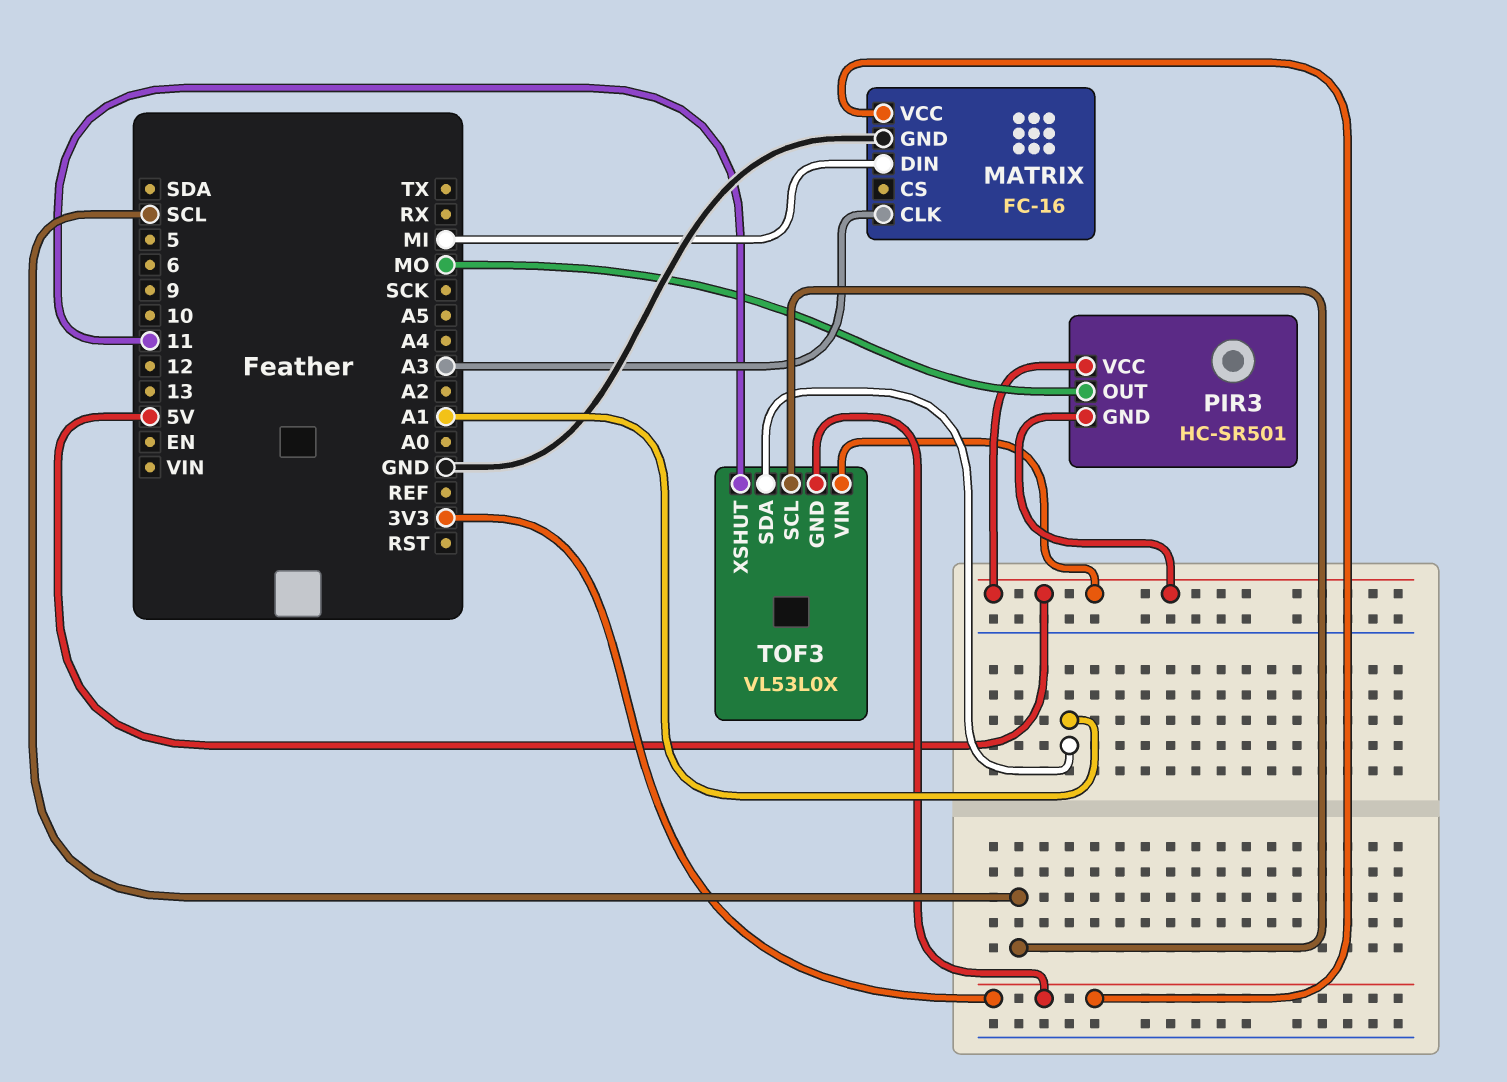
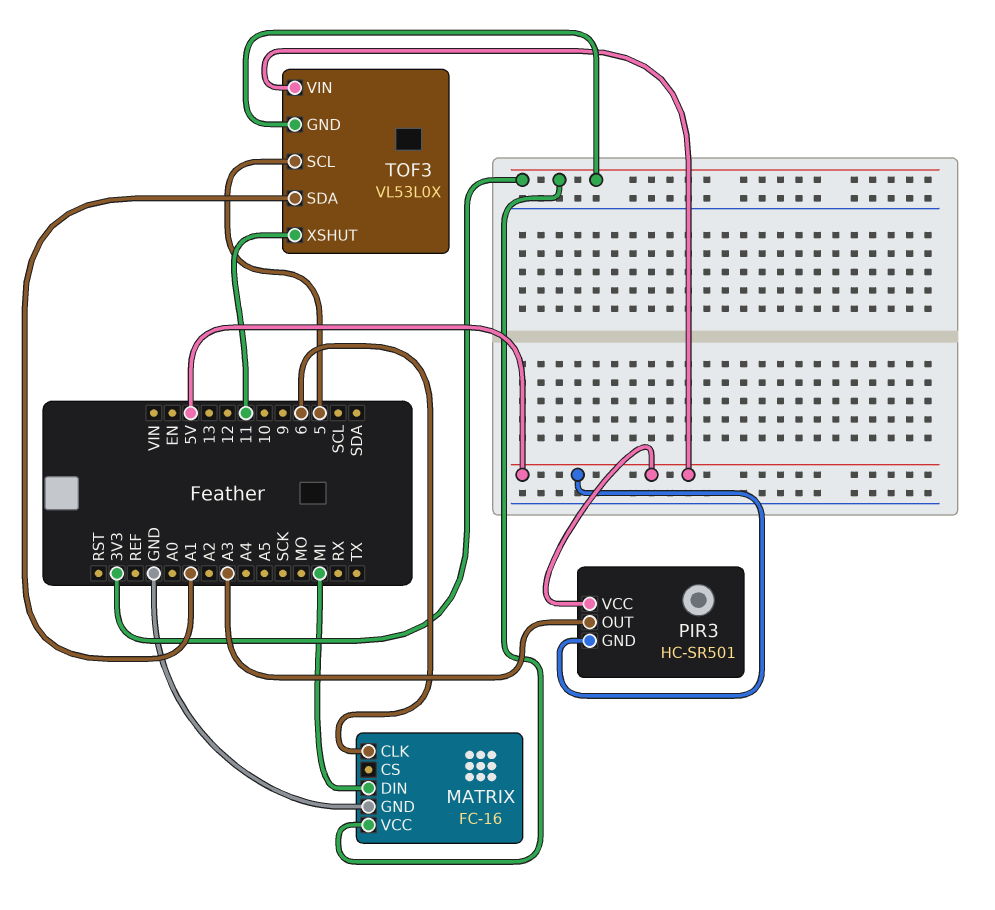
MATRIX pin CLK: A3 -> 6
PIR3 pin OUT: MO -> A3
TOF3 pin SCL: SCL -> 5

